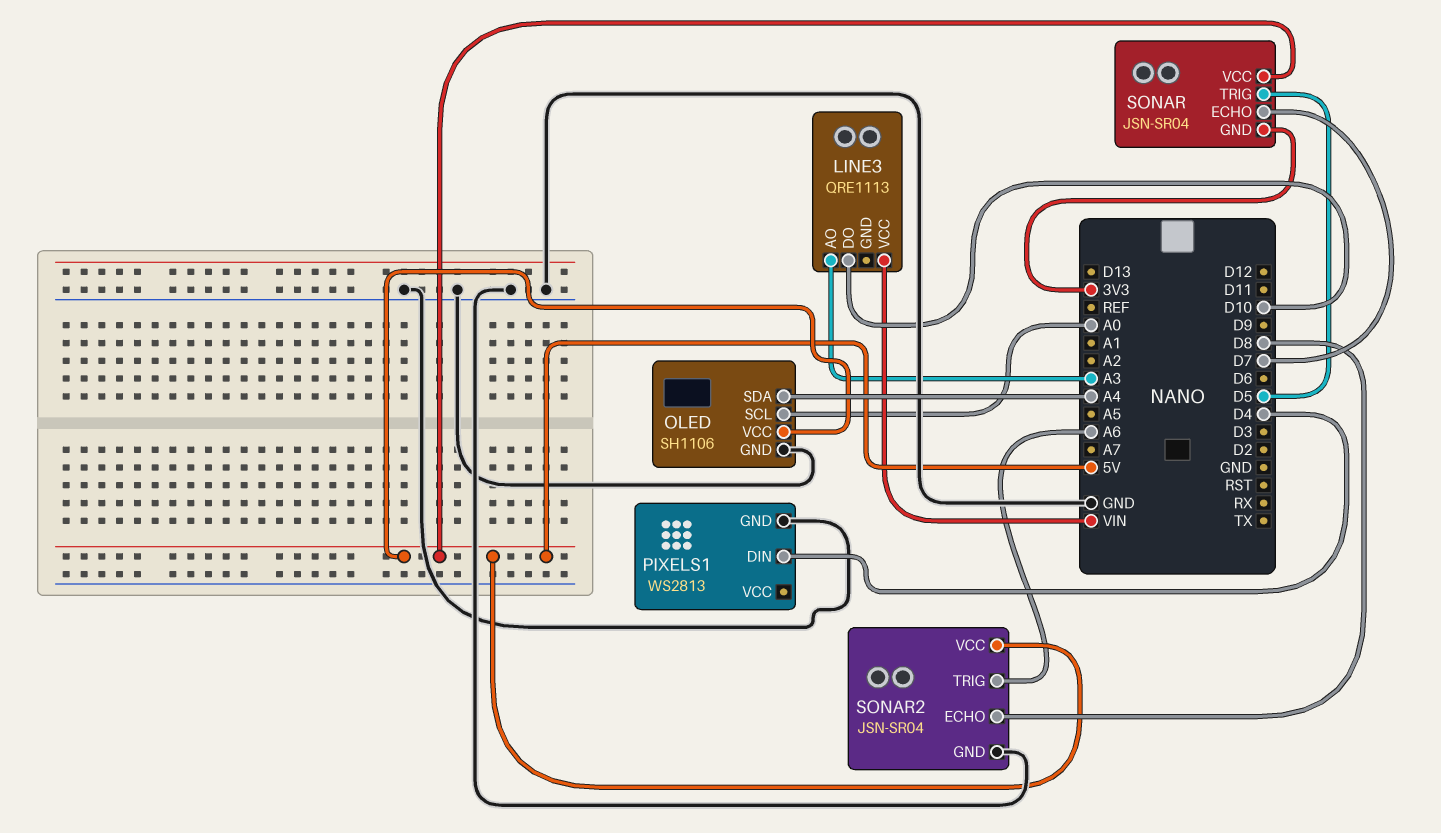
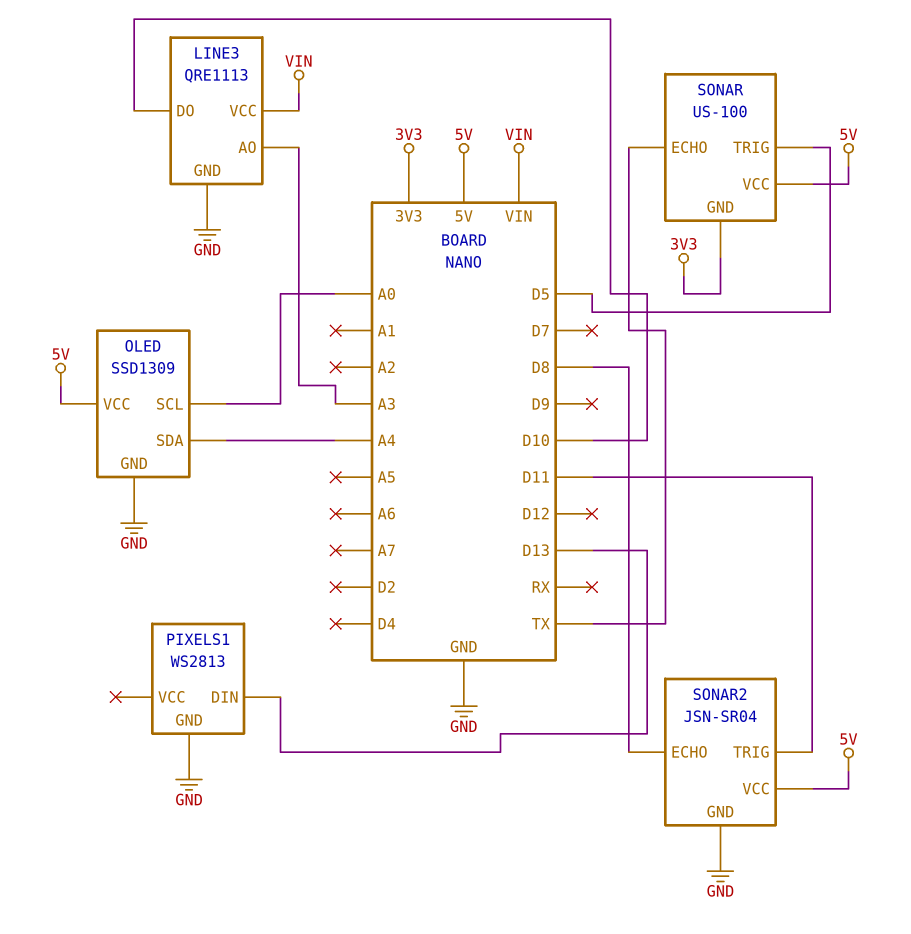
LINE3 pin GND: none -> GND
OLED: SH1106 -> SSD1309
PIXELS1 pin DIN: D4 -> D13
SONAR: JSN-SR04 -> US-100
SONAR pin ECHO: D7 -> TX
SONAR2 pin TRIG: A6 -> D11

